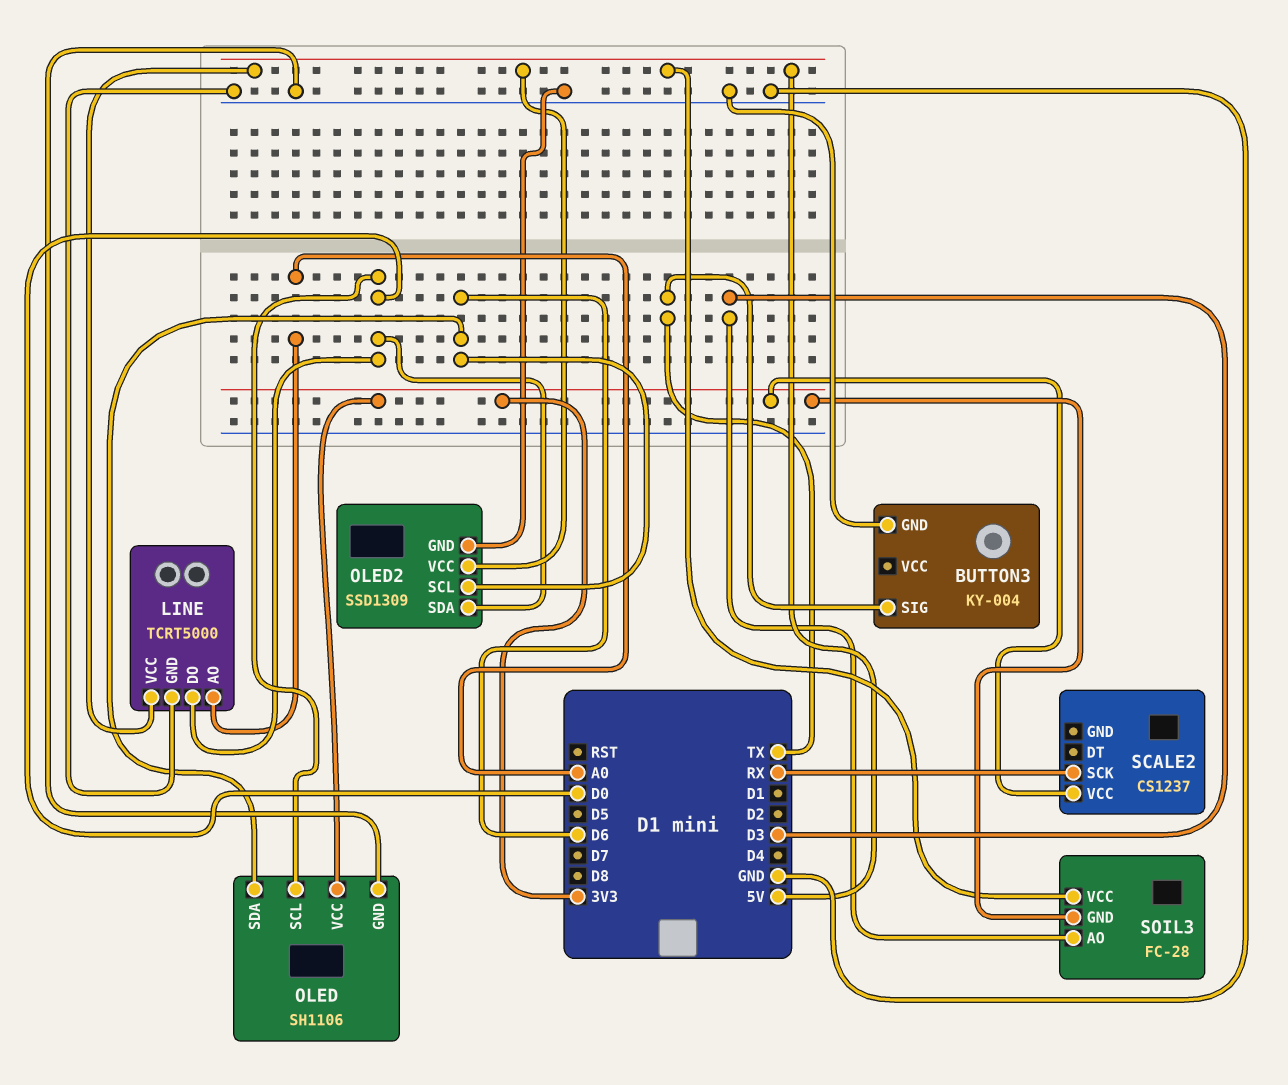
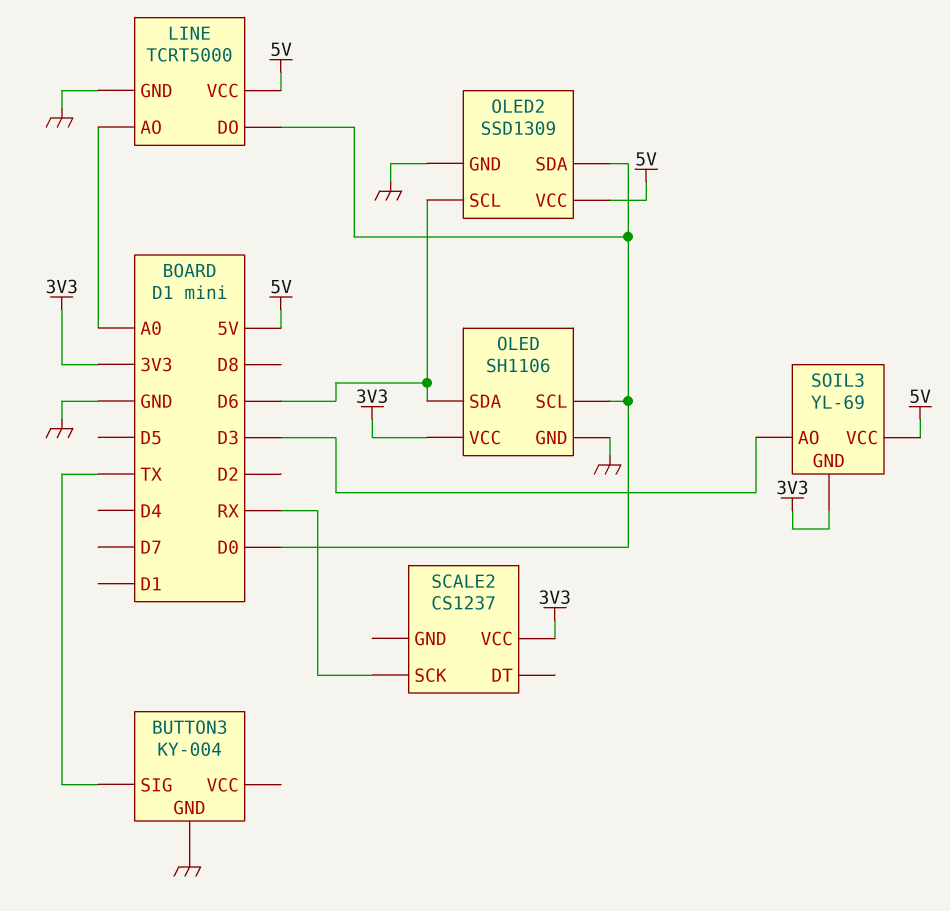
SOIL3: FC-28 -> YL-69

